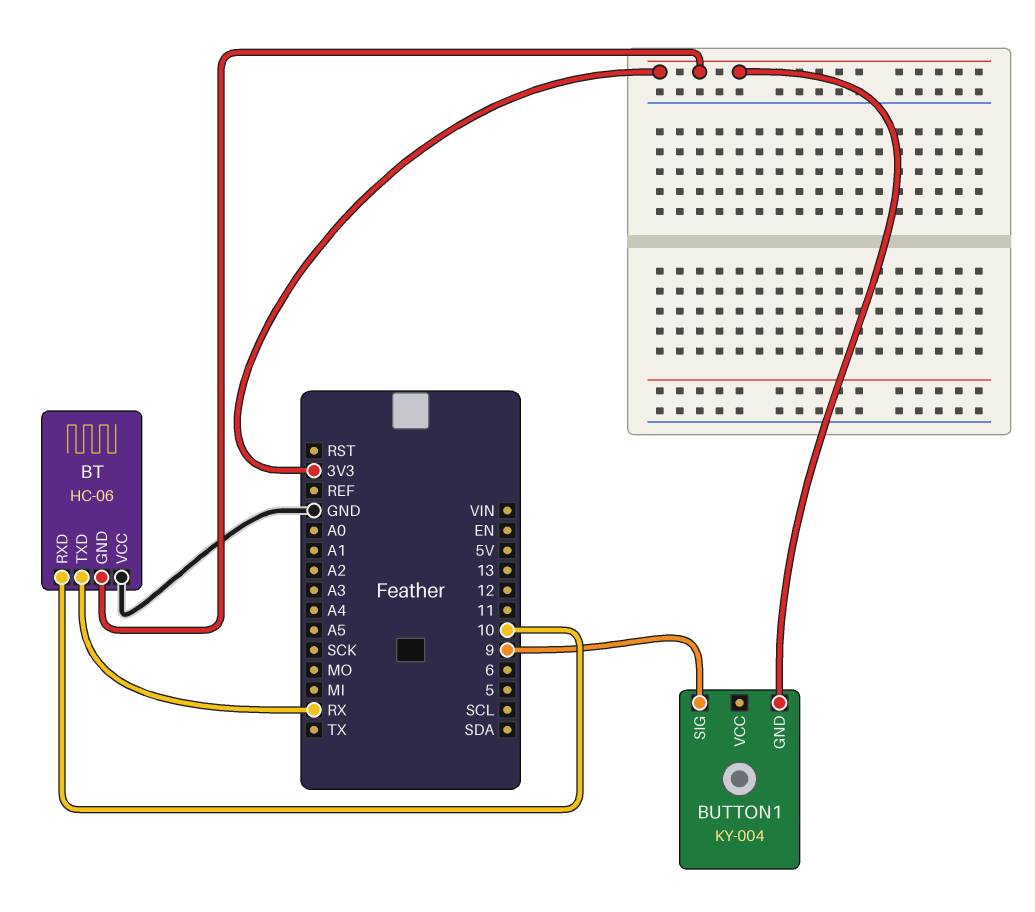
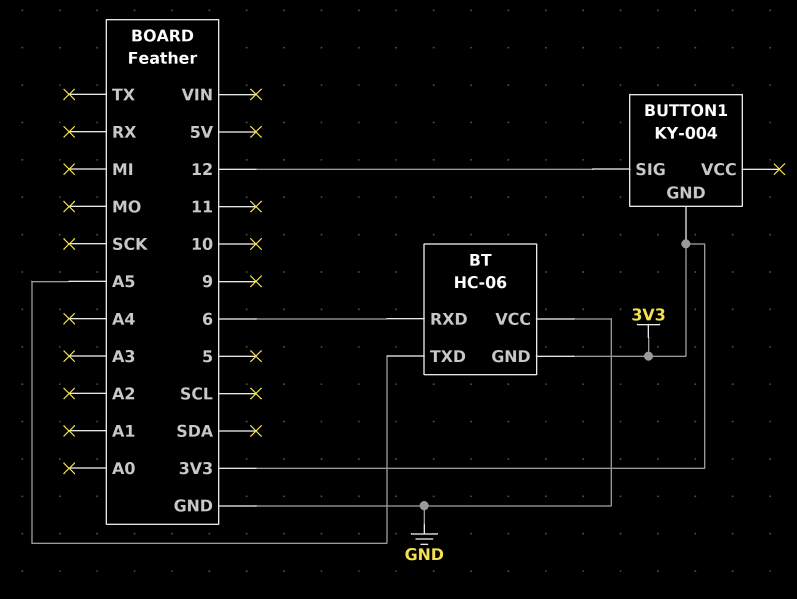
BT pin RXD: 10 -> 6
BT pin TXD: RX -> A5
BUTTON1 pin SIG: 9 -> 12

